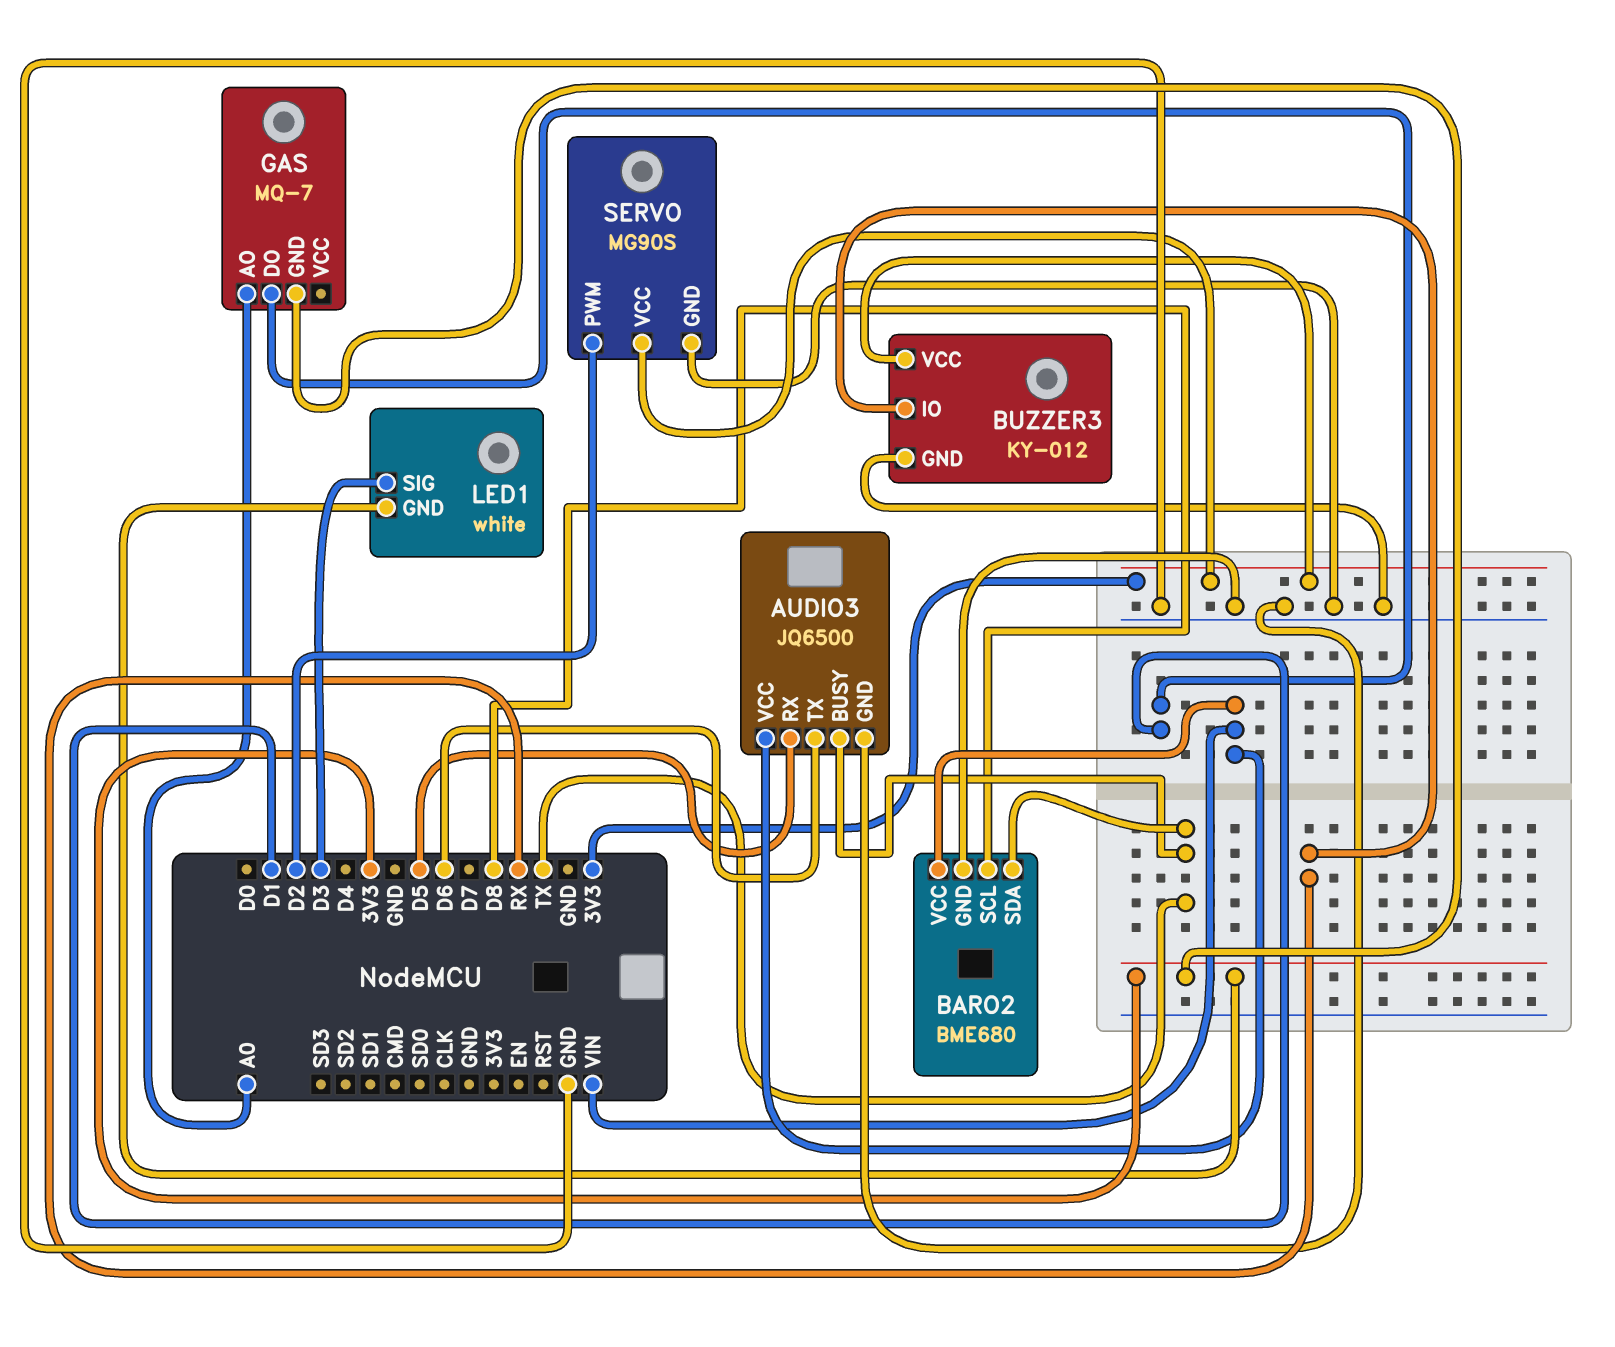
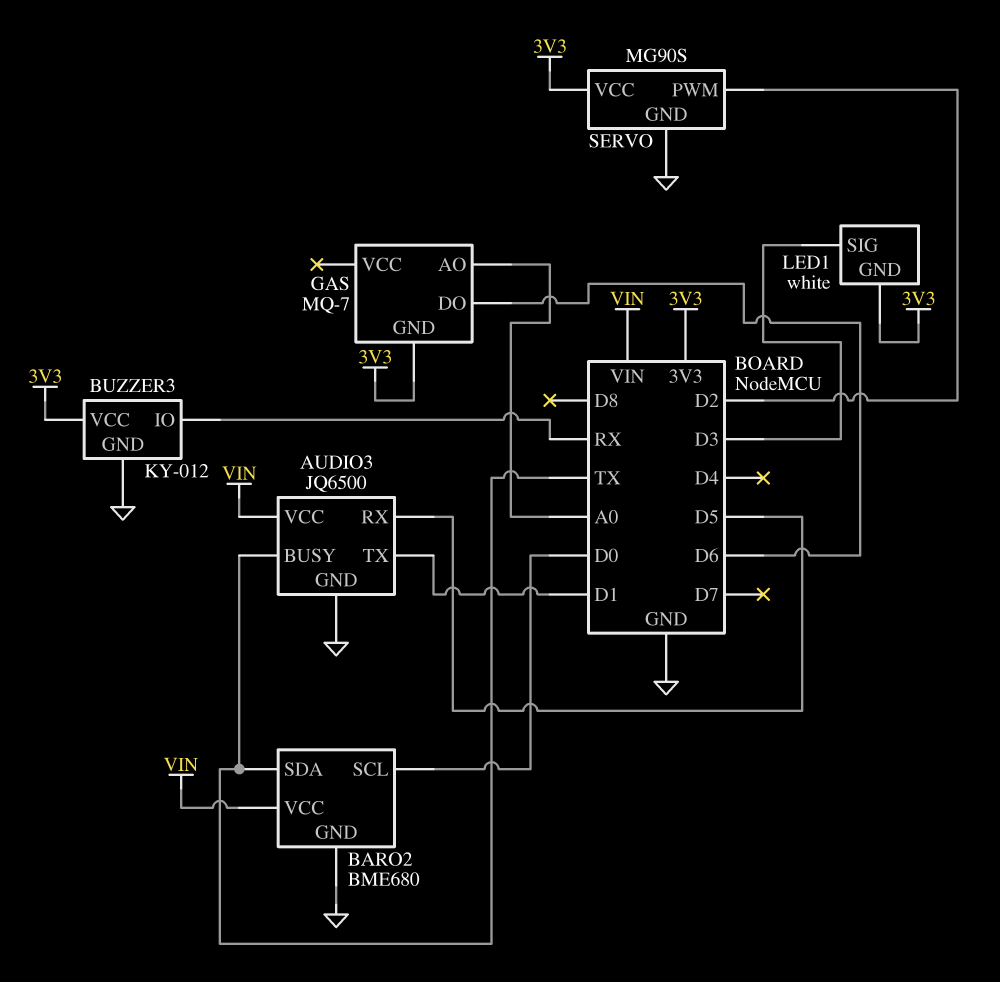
AUDIO3 pin TX: D6 -> D1
BARO2 pin SCL: D8 -> D0
GAS pin DO: D1 -> D6

